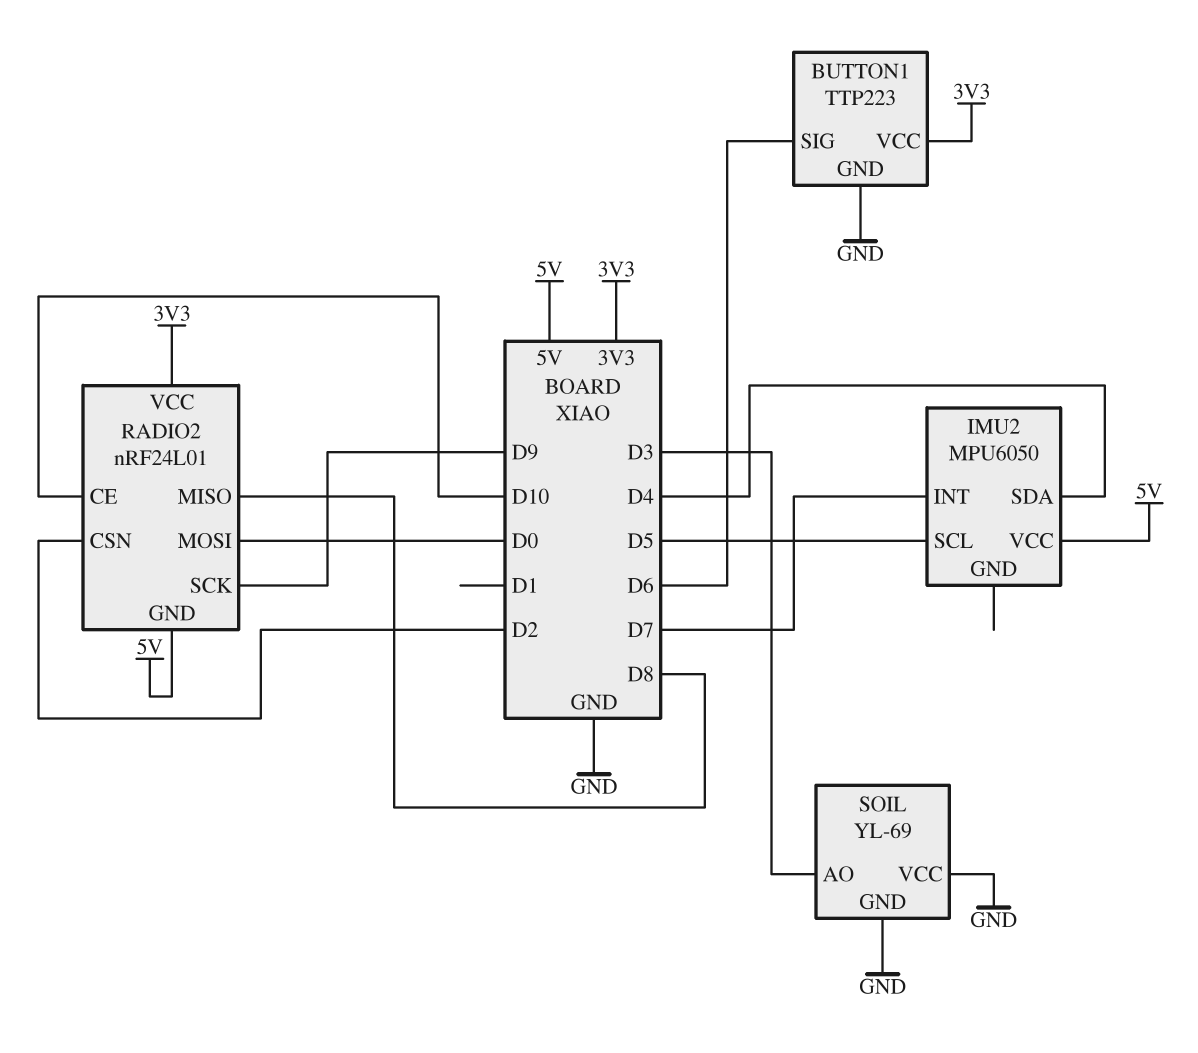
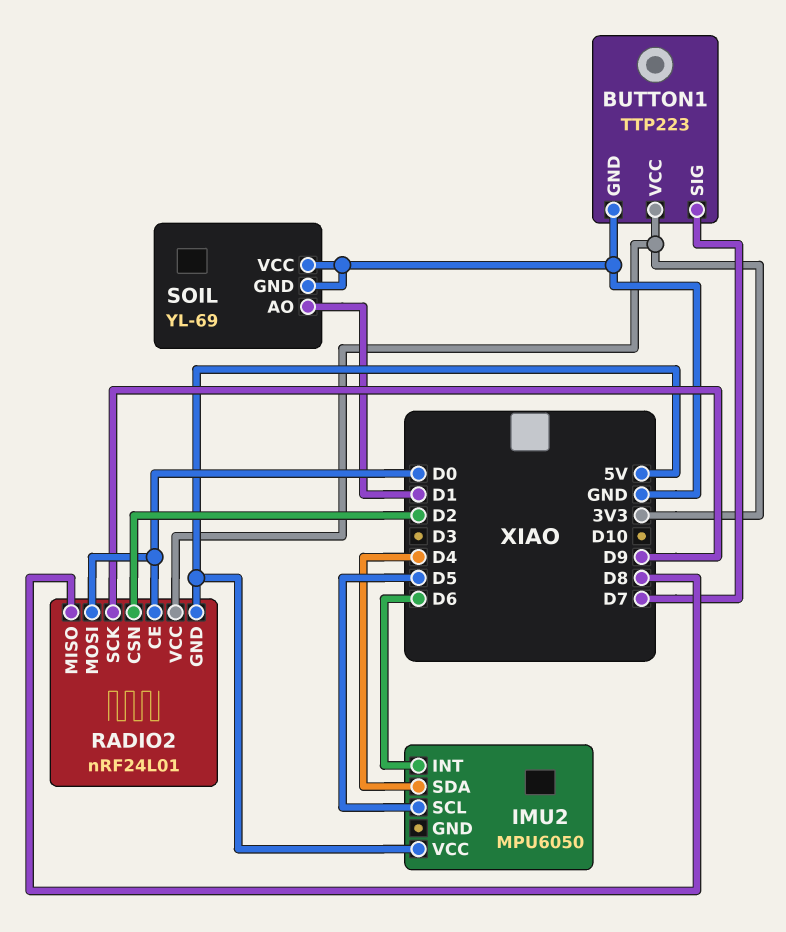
BUTTON1 pin SIG: D6 -> D7
IMU2 pin INT: D7 -> D6
RADIO2 pin CE: D10 -> D0
SOIL pin AO: D3 -> D1

